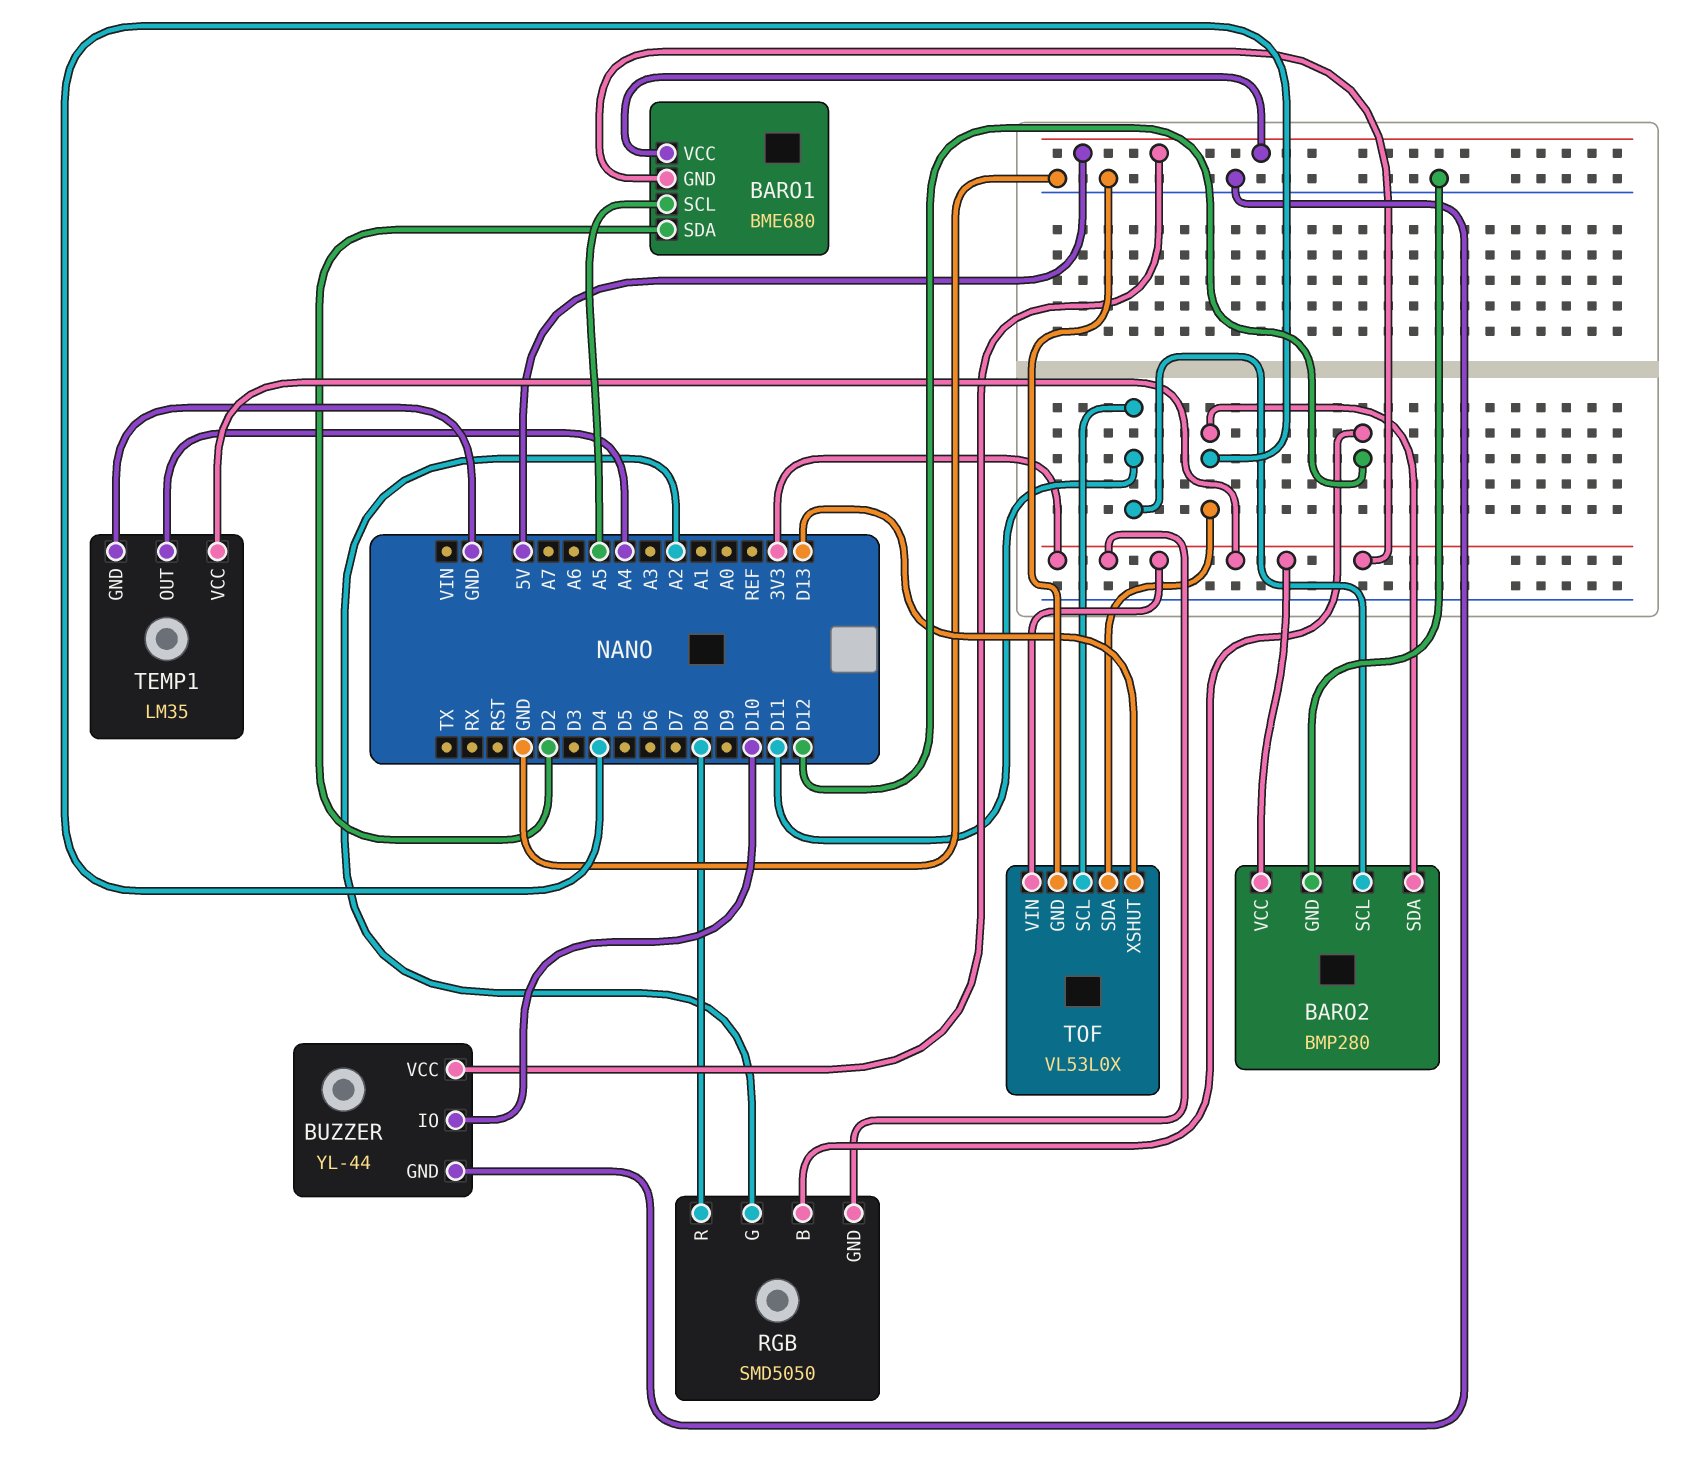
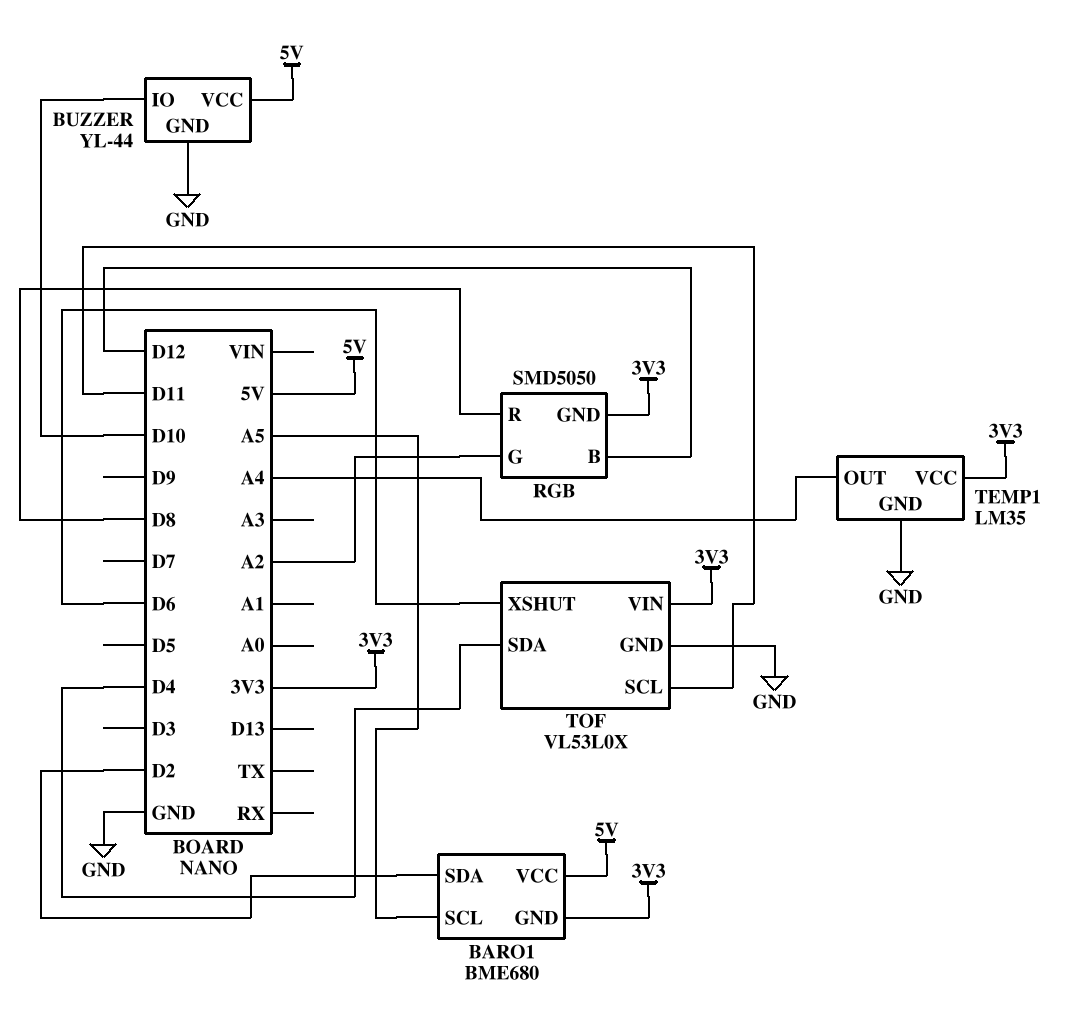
BARO2: BMP280 -> none
BARO2 pin GND: GND -> none
BARO2 pin SCL: D11 -> none
BARO2 pin SDA: D4 -> none
BARO2 pin VCC: 3V3 -> none
TOF pin XSHUT: D13 -> D6

